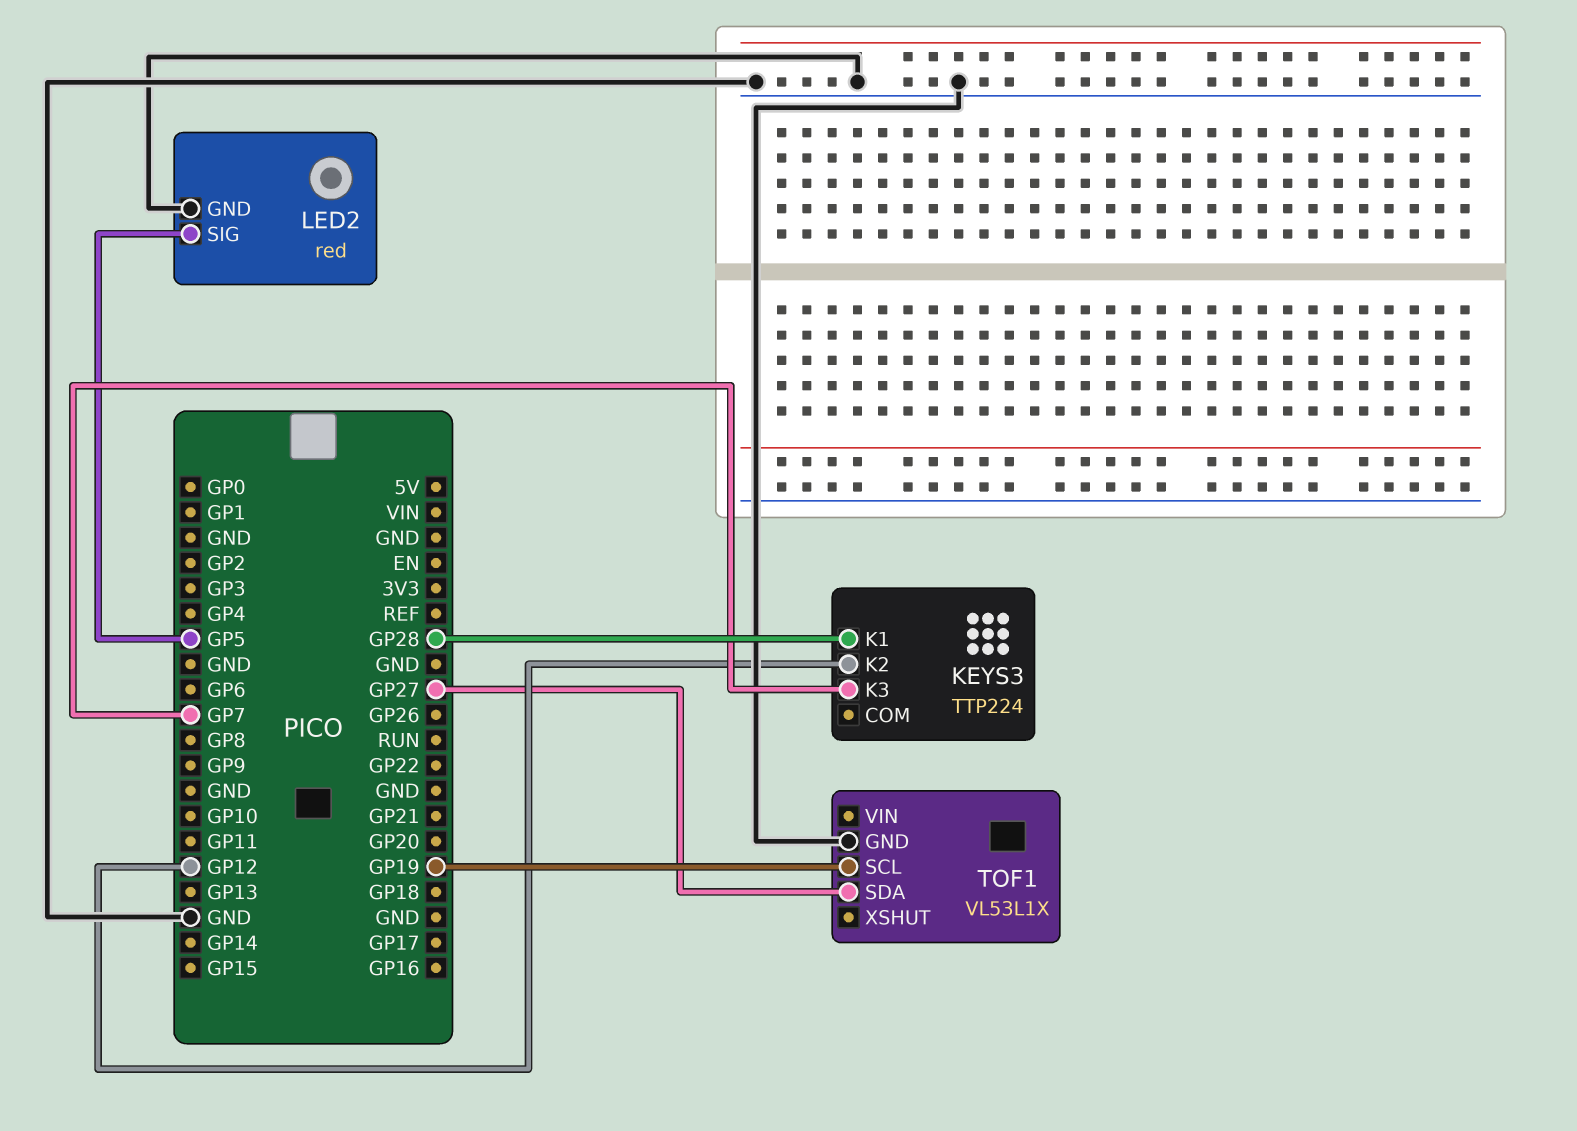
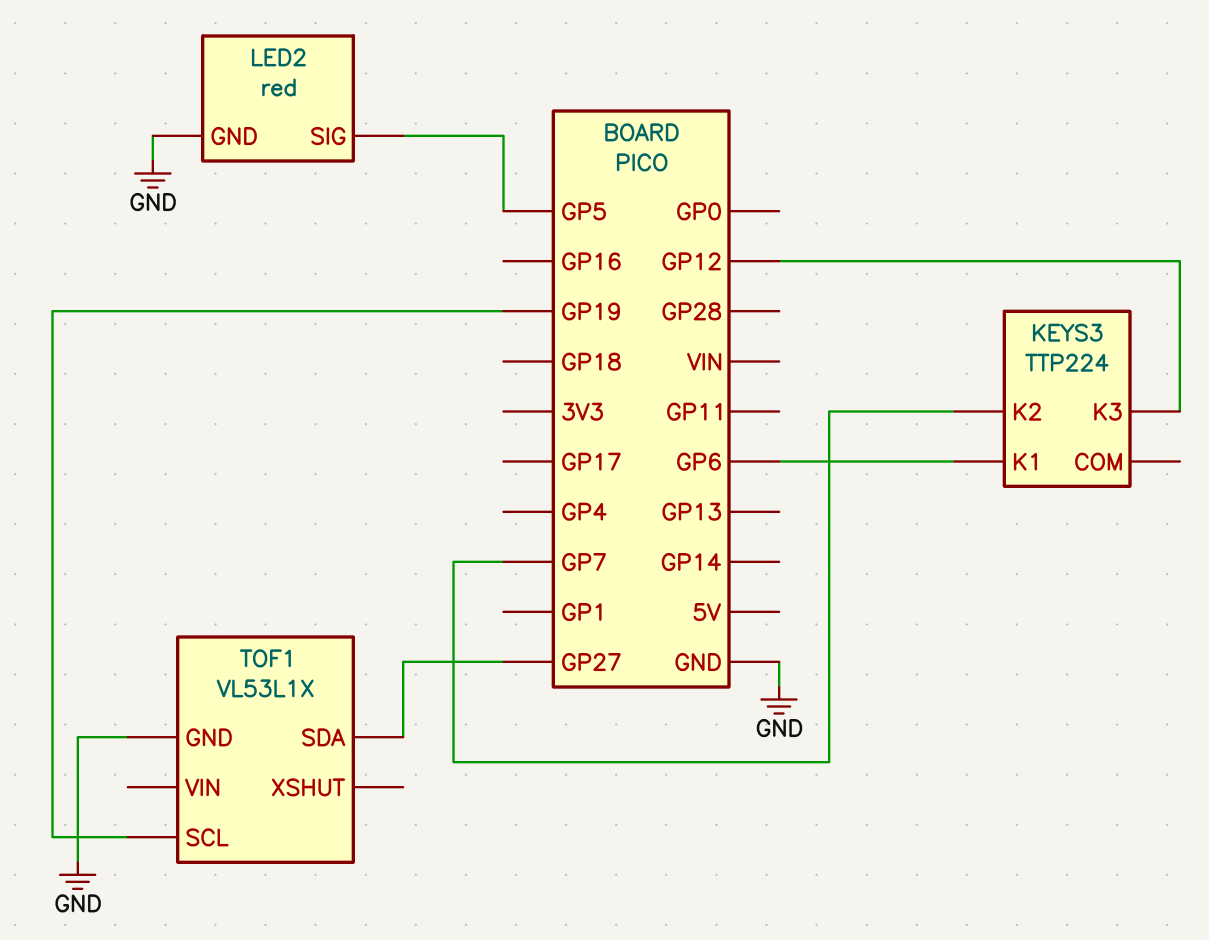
KEYS3 pin K1: GP28 -> GP6
KEYS3 pin K2: GP12 -> GP7
KEYS3 pin K3: GP7 -> GP12

